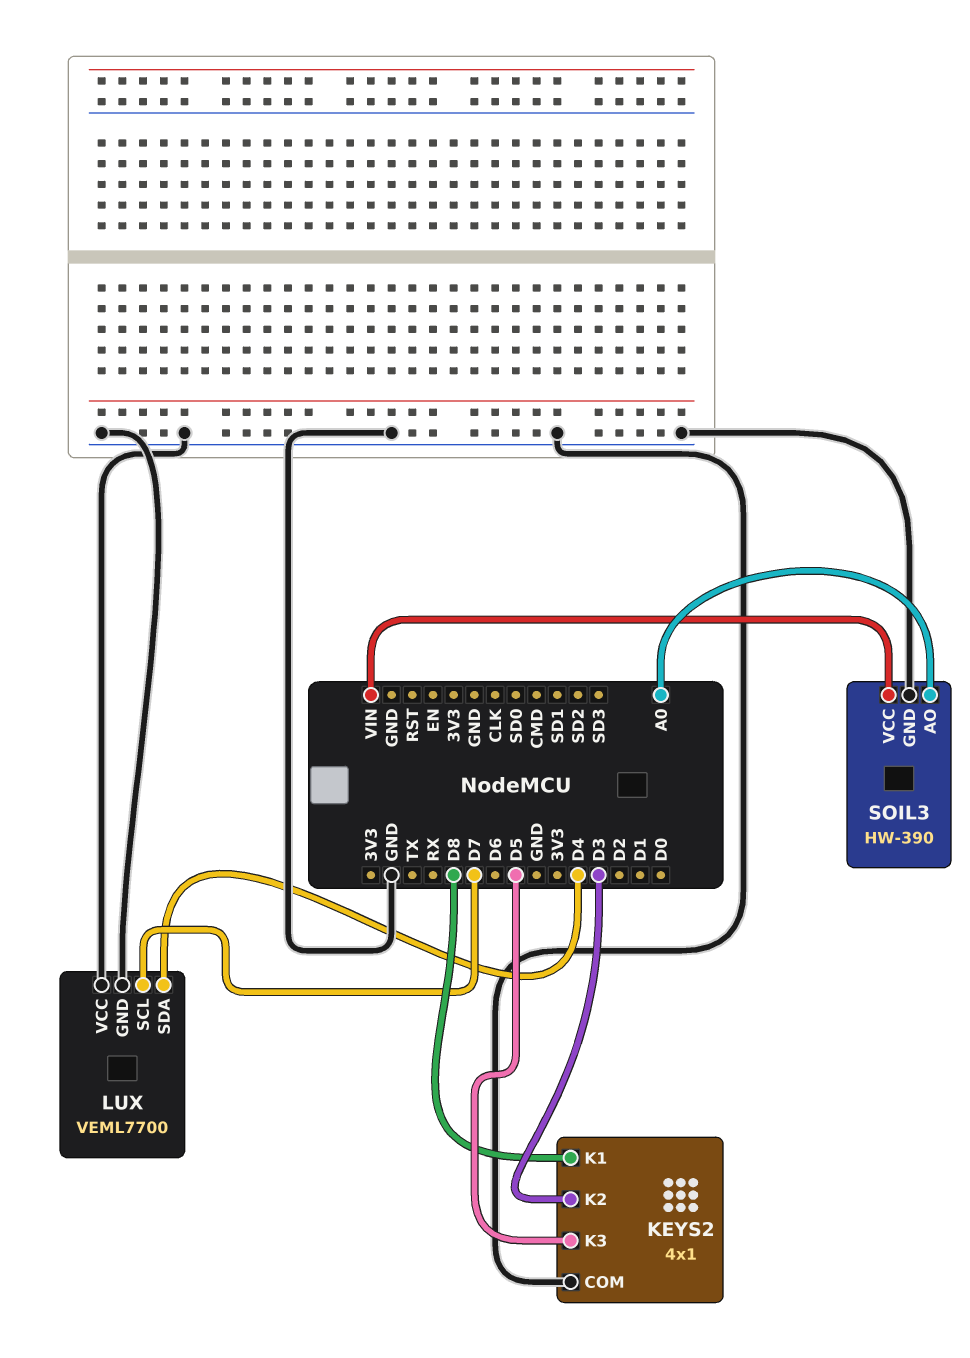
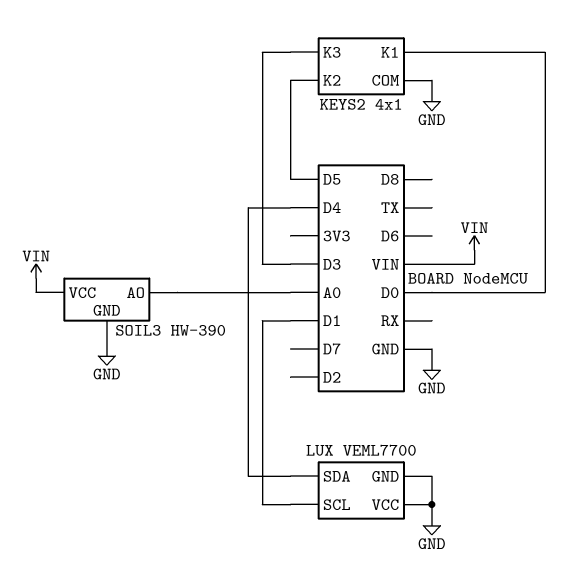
KEYS2 pin K1: D8 -> D0
KEYS2 pin K2: D3 -> D5
KEYS2 pin K3: D5 -> D3
LUX pin SCL: D7 -> D1

